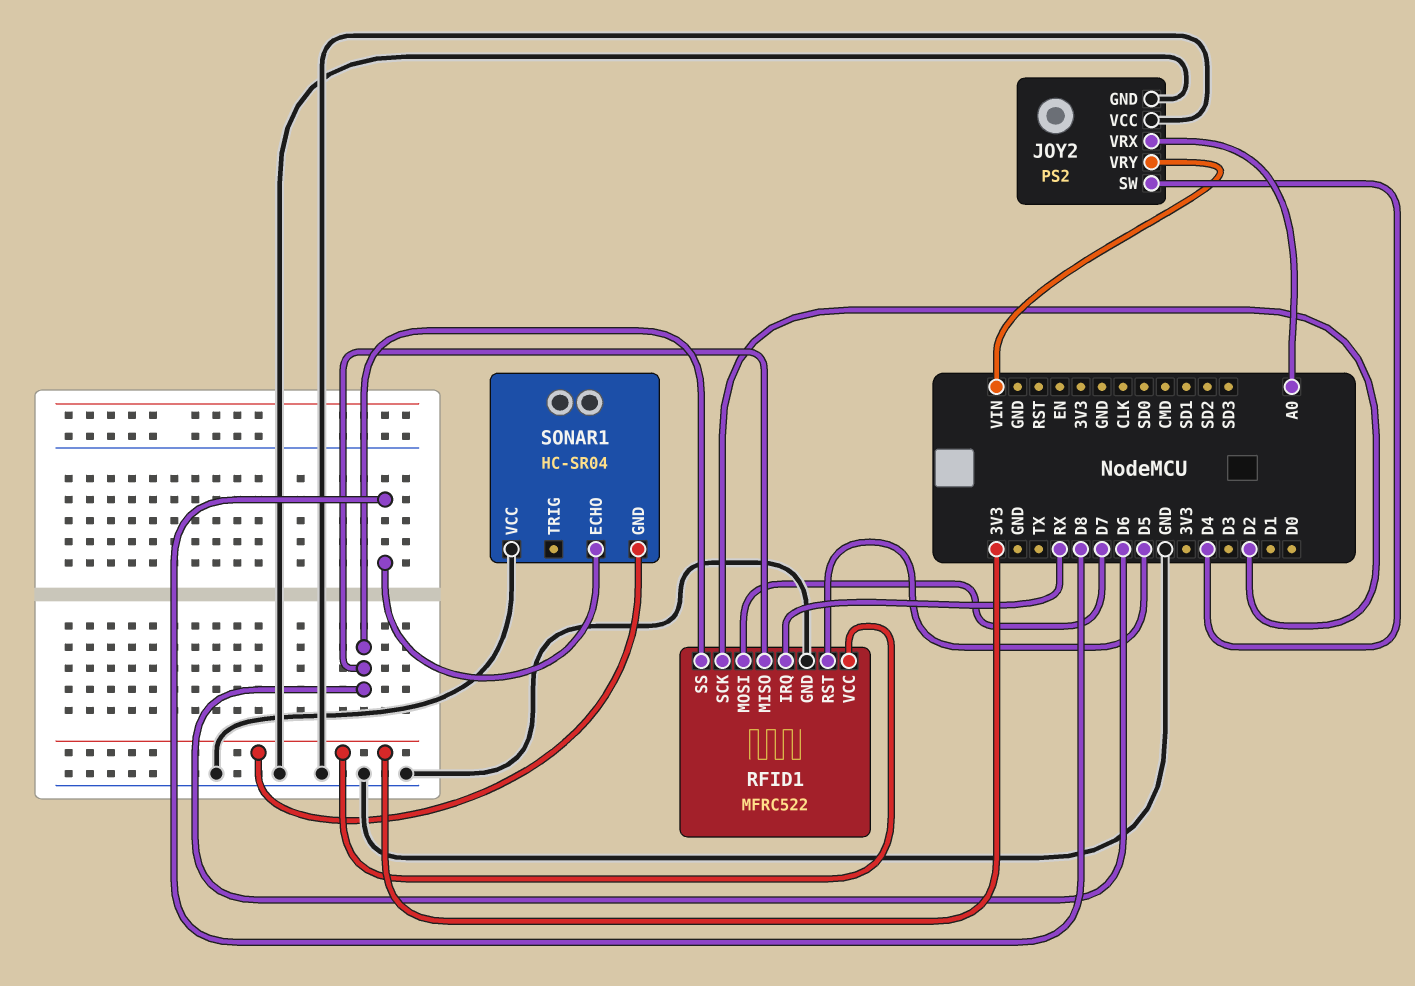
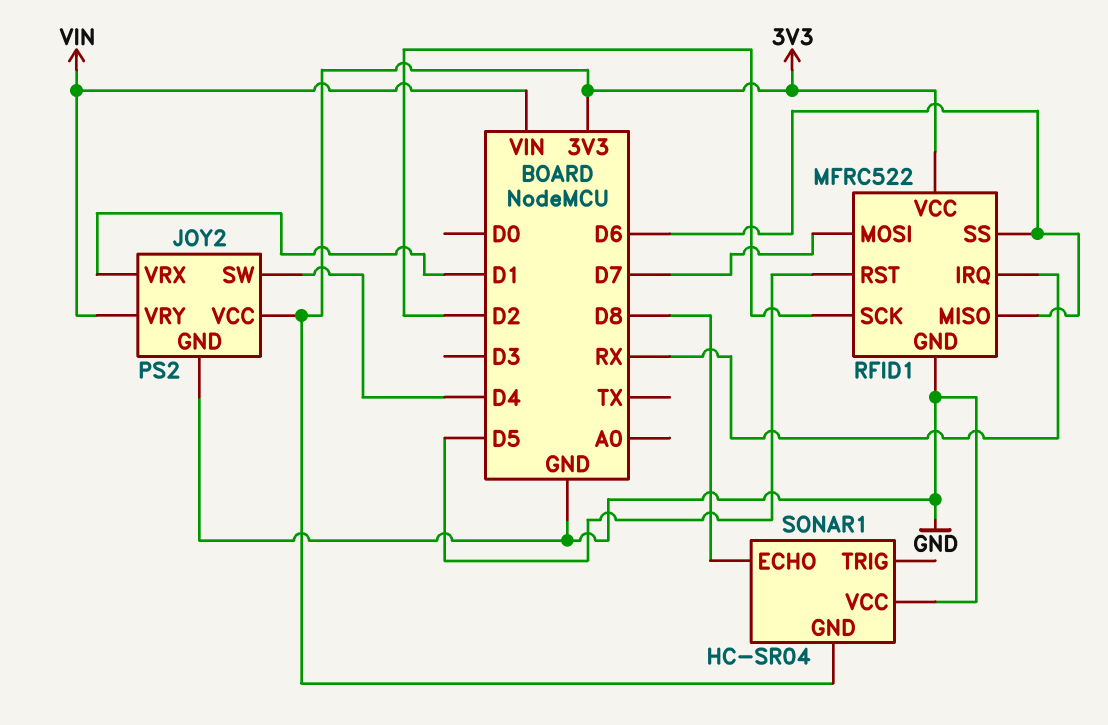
JOY2 pin VCC: GND -> 3V3
JOY2 pin VRX: A0 -> D1

